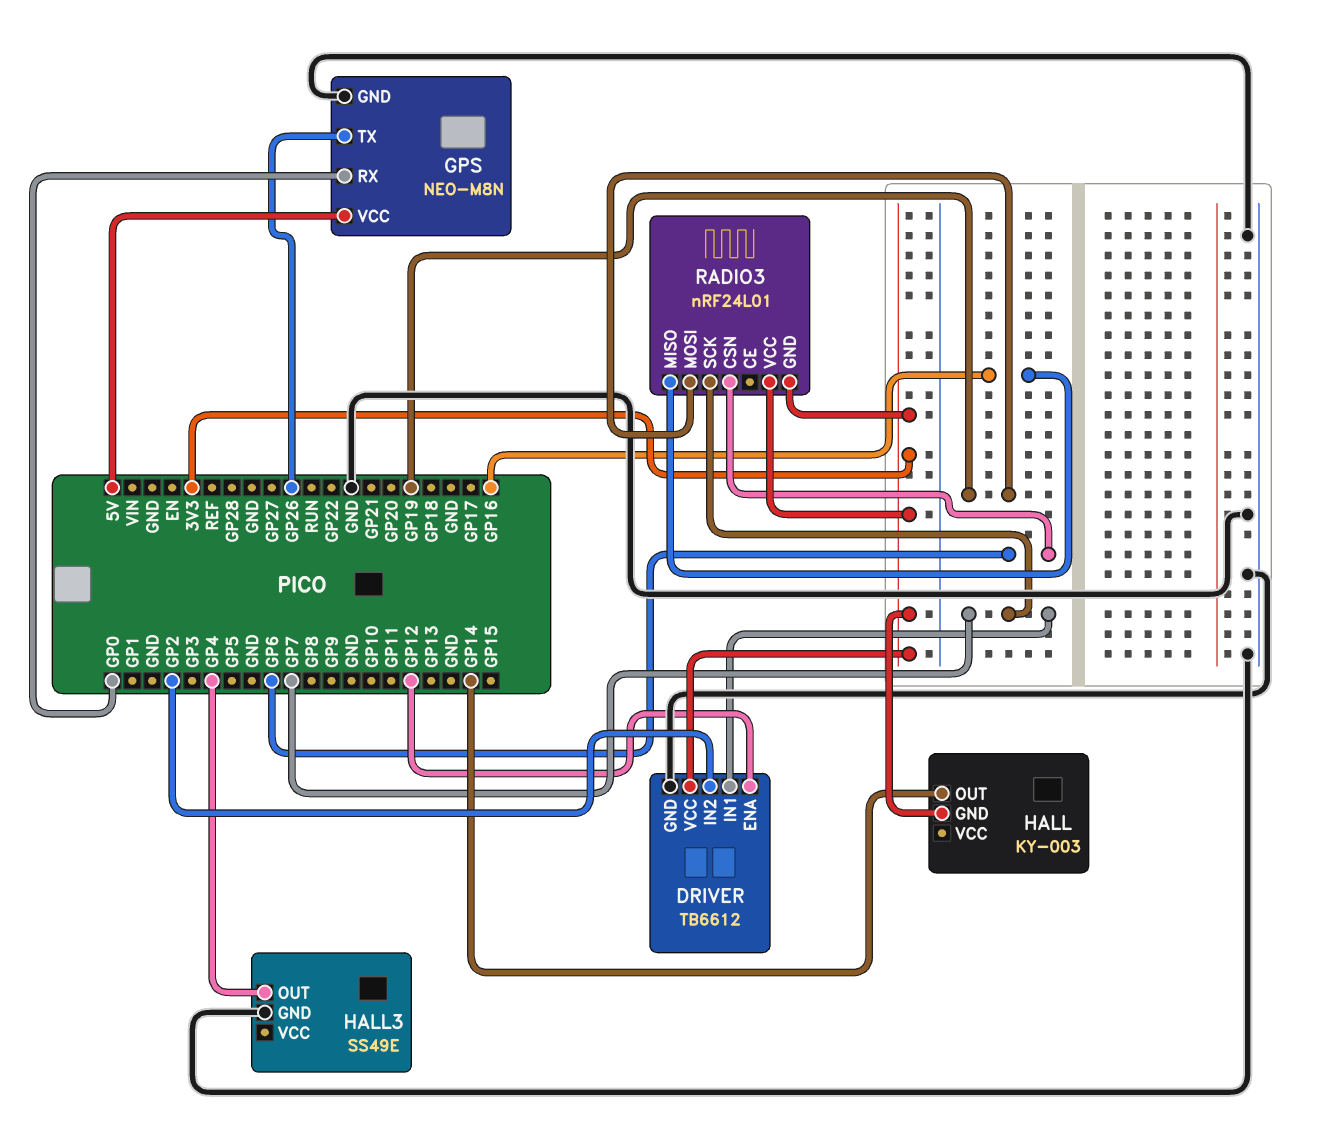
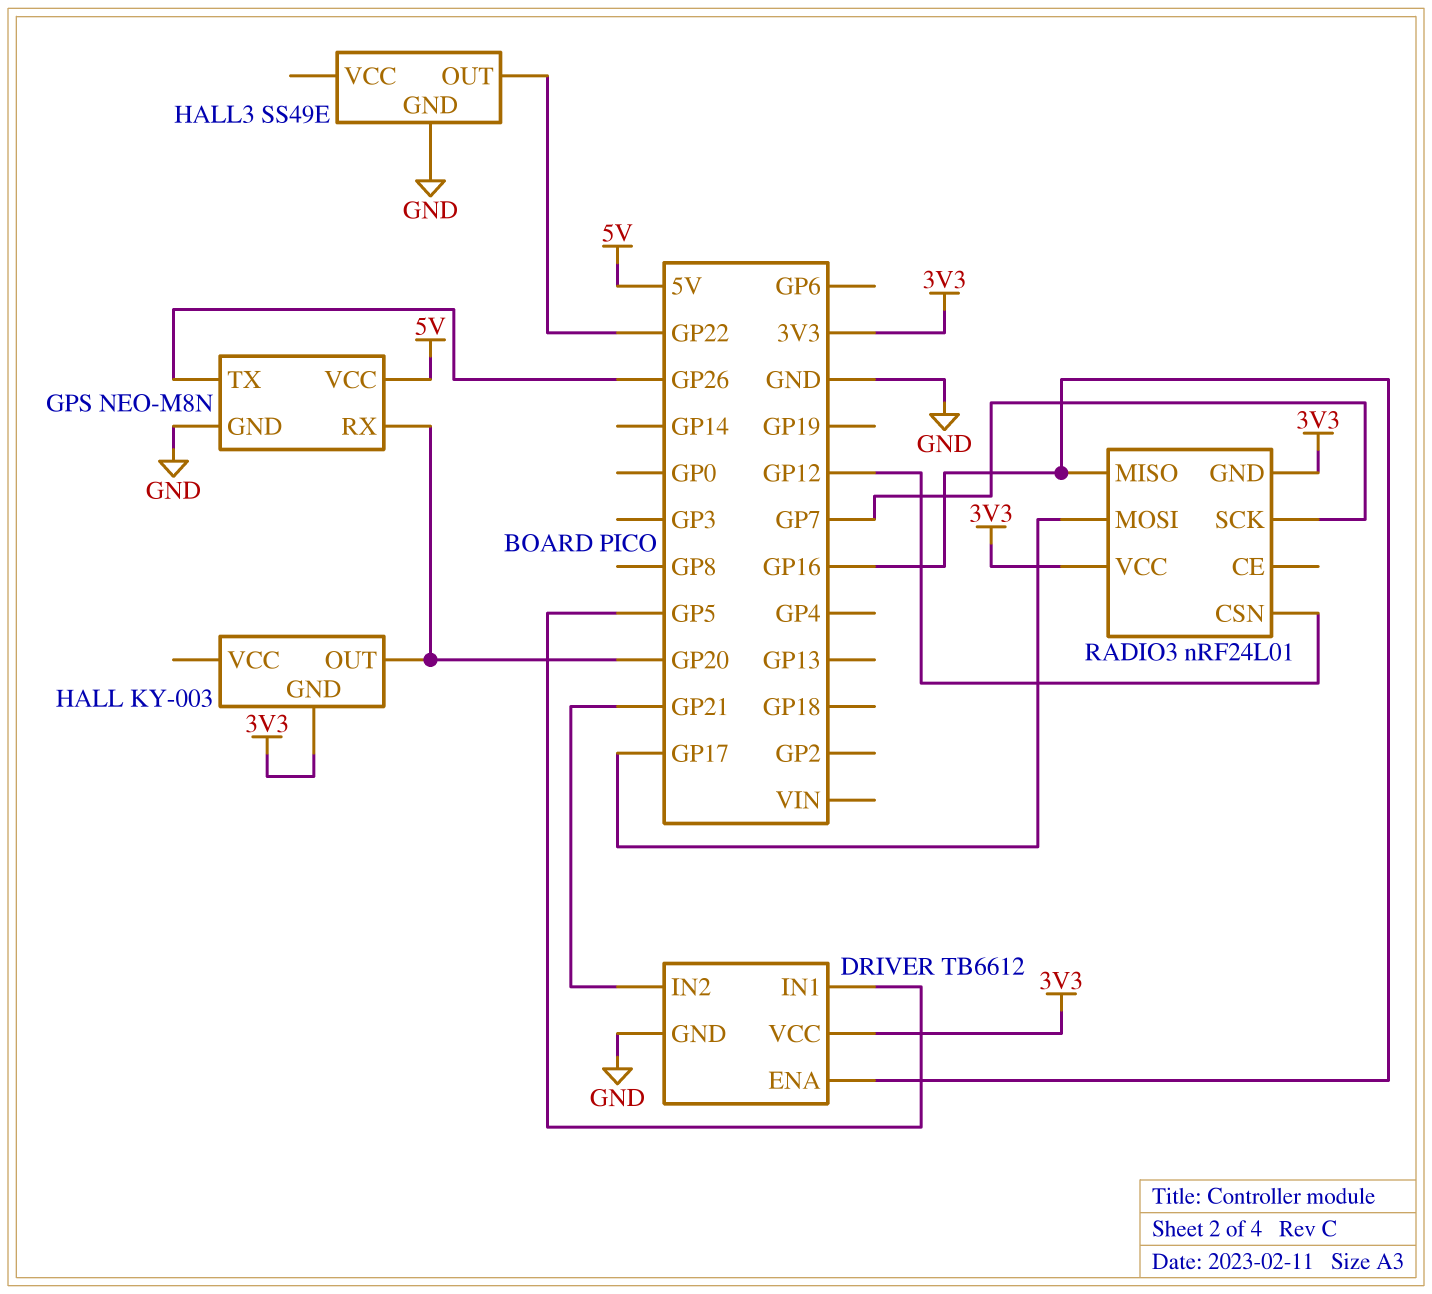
DRIVER pin ENA: GP12 -> GP16
DRIVER pin IN1: GP7 -> GP5
DRIVER pin IN2: GP2 -> GP21
GPS pin RX: GP0 -> GP20
HALL pin OUT: GP14 -> GP20
HALL3 pin OUT: GP4 -> GP22
RADIO3 pin CSN: GP6 -> GP12
RADIO3 pin MOSI: GP19 -> GP17

